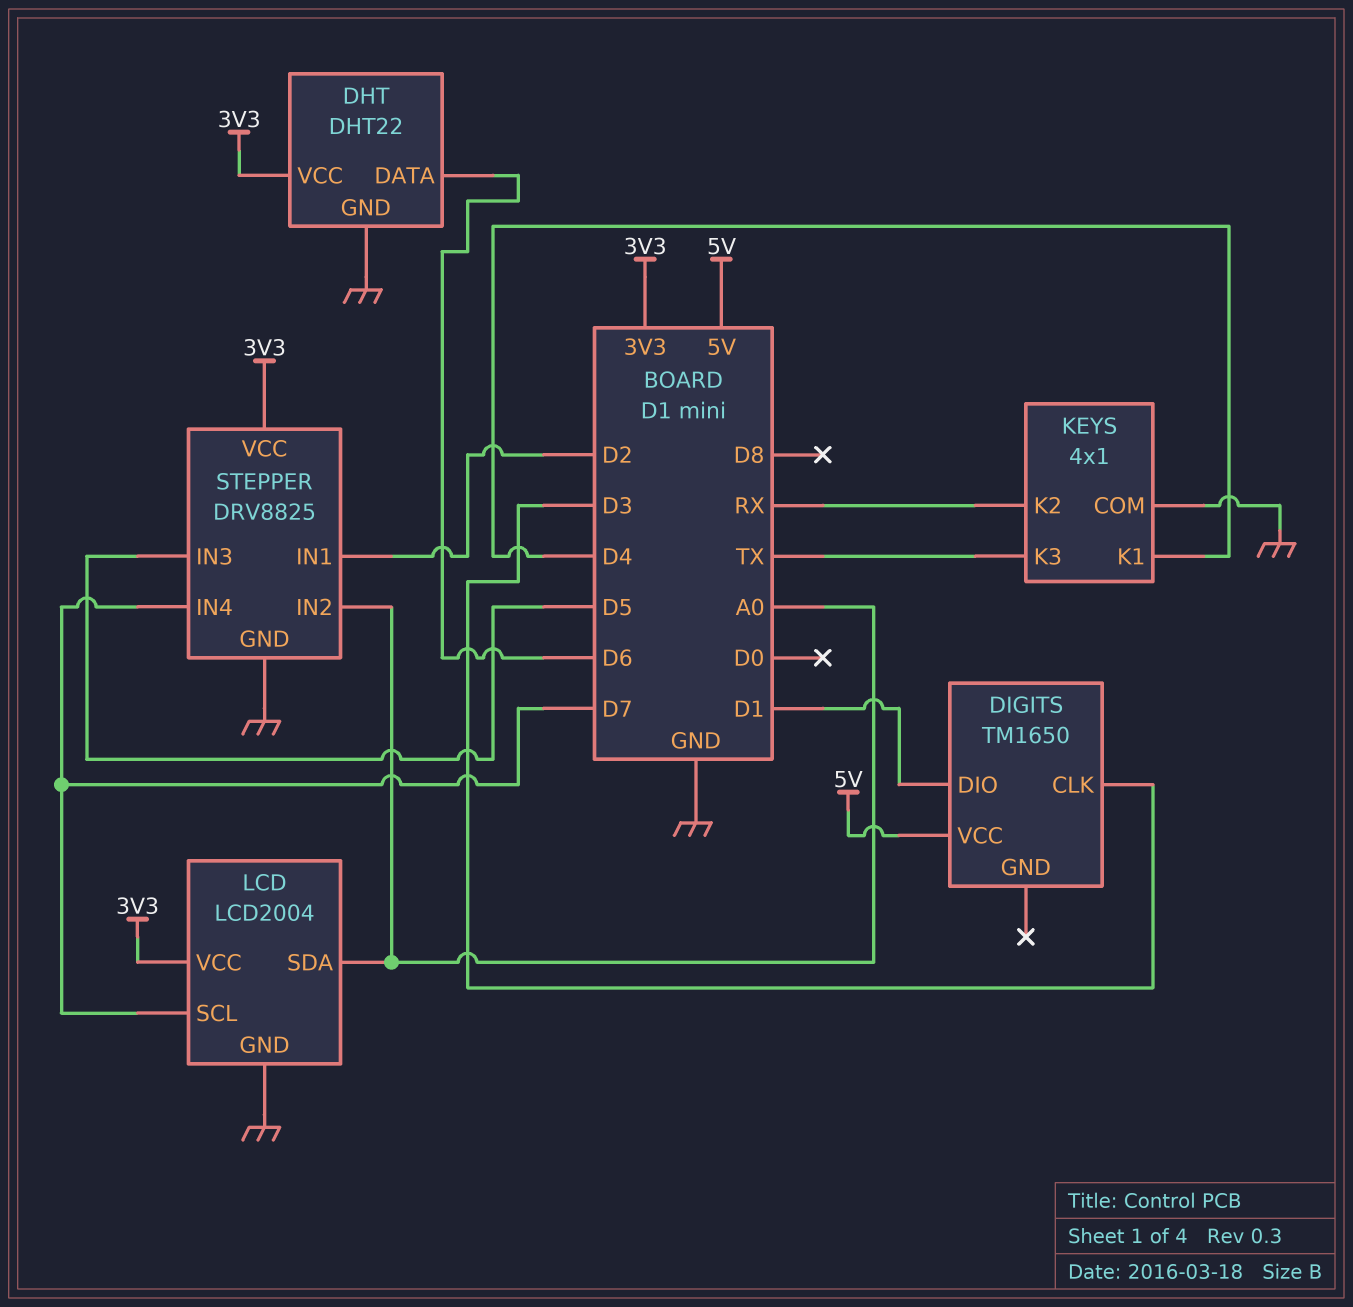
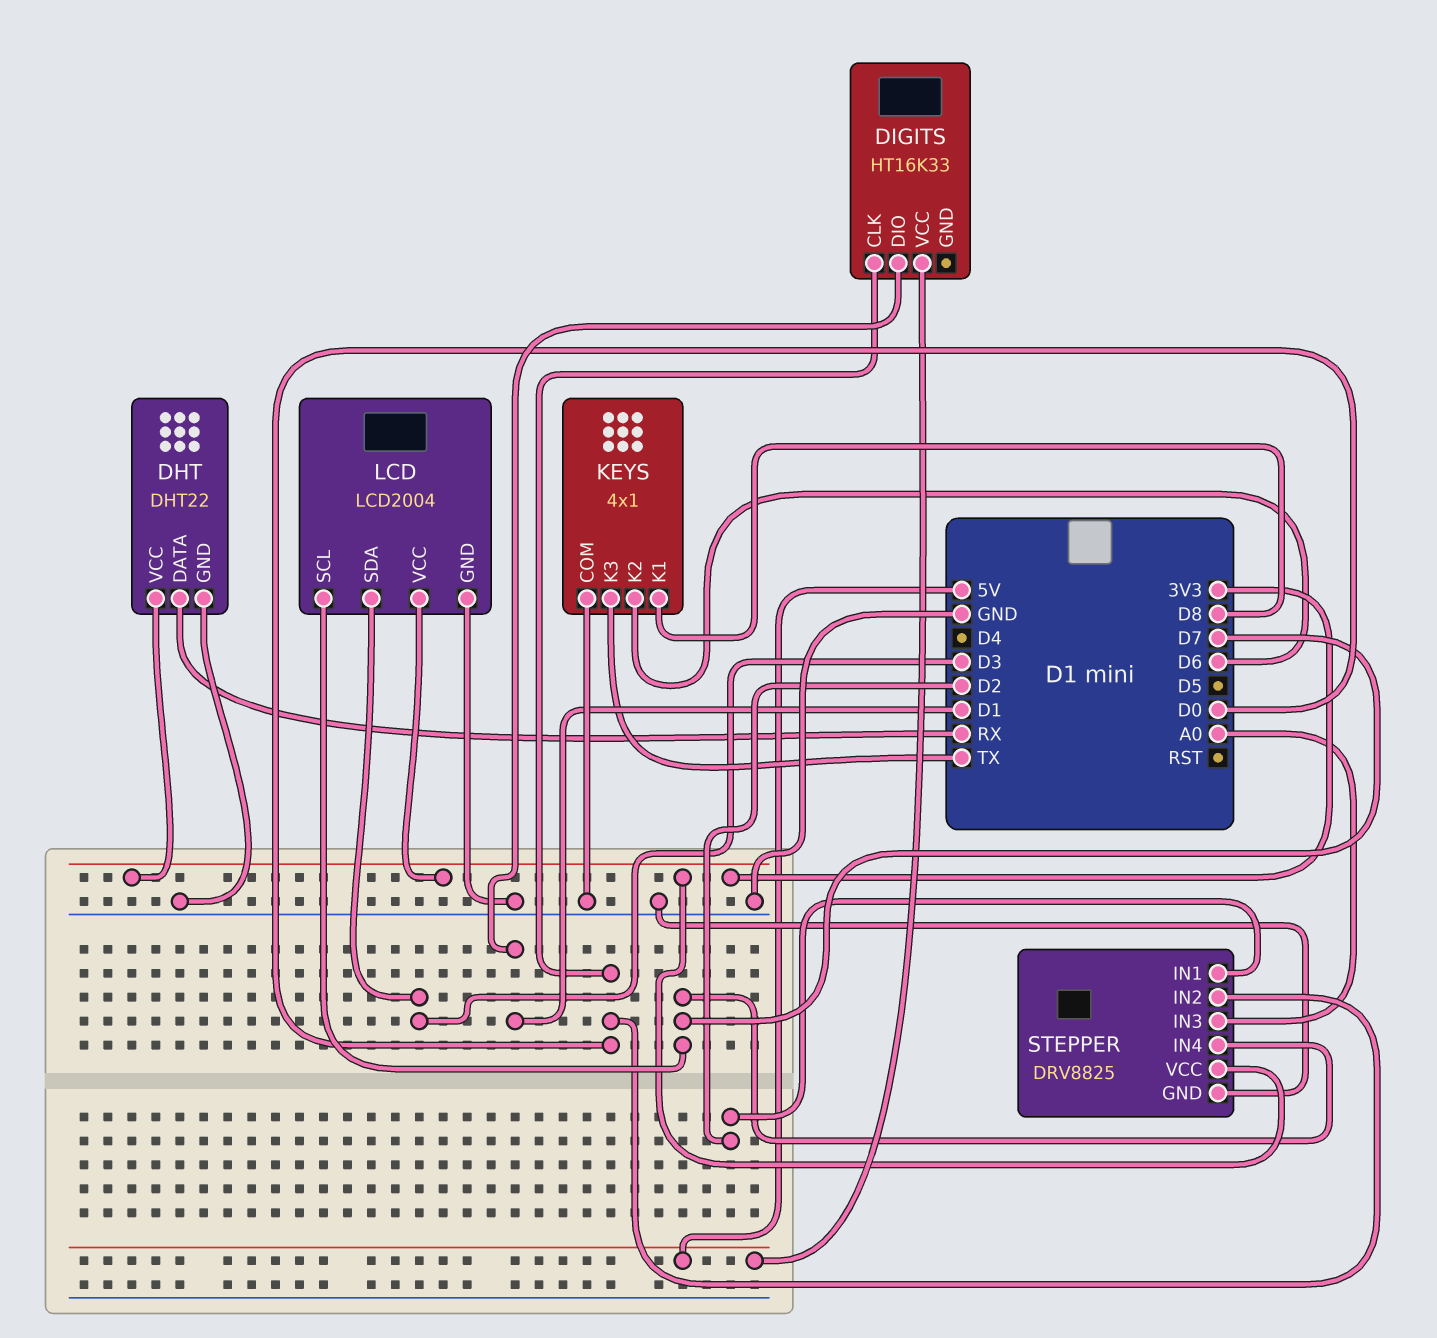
DHT pin DATA: D6 -> RX
DIGITS: TM1650 -> HT16K33
DIGITS pin CLK: D3 -> D0
KEYS pin K1: D4 -> D8
KEYS pin K2: RX -> D6
LCD pin SDA: A0 -> D3
STEPPER pin IN2: A0 -> D0
STEPPER pin IN3: D5 -> A0

